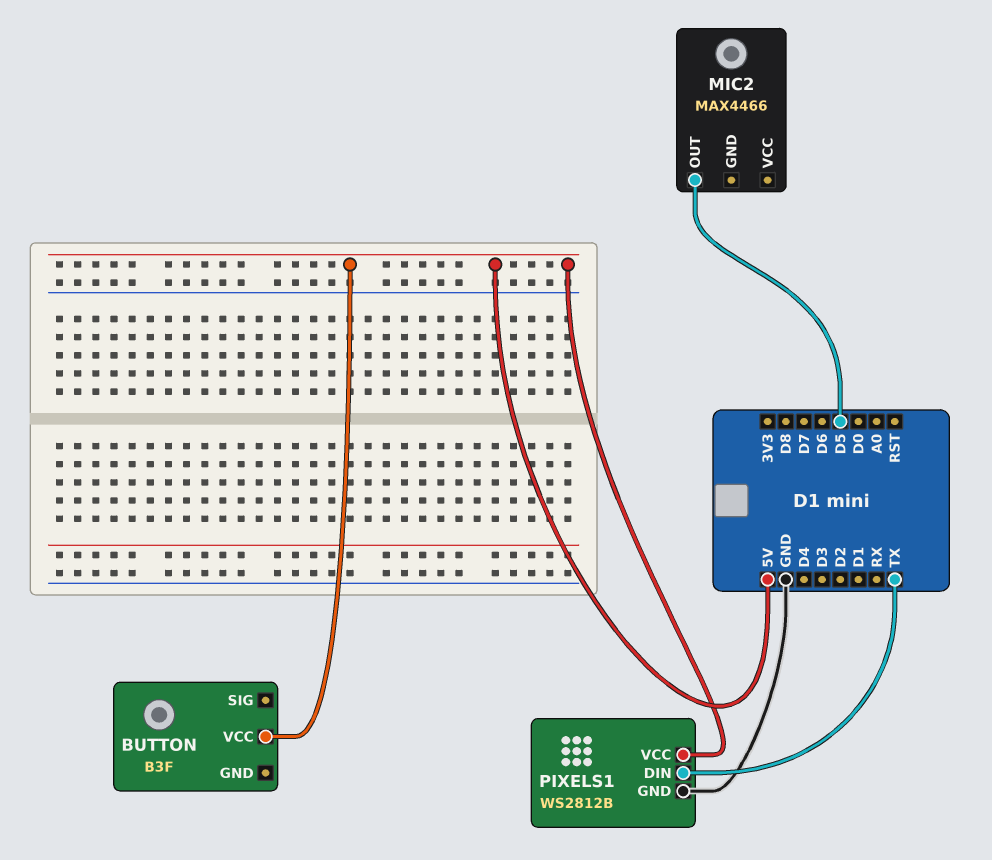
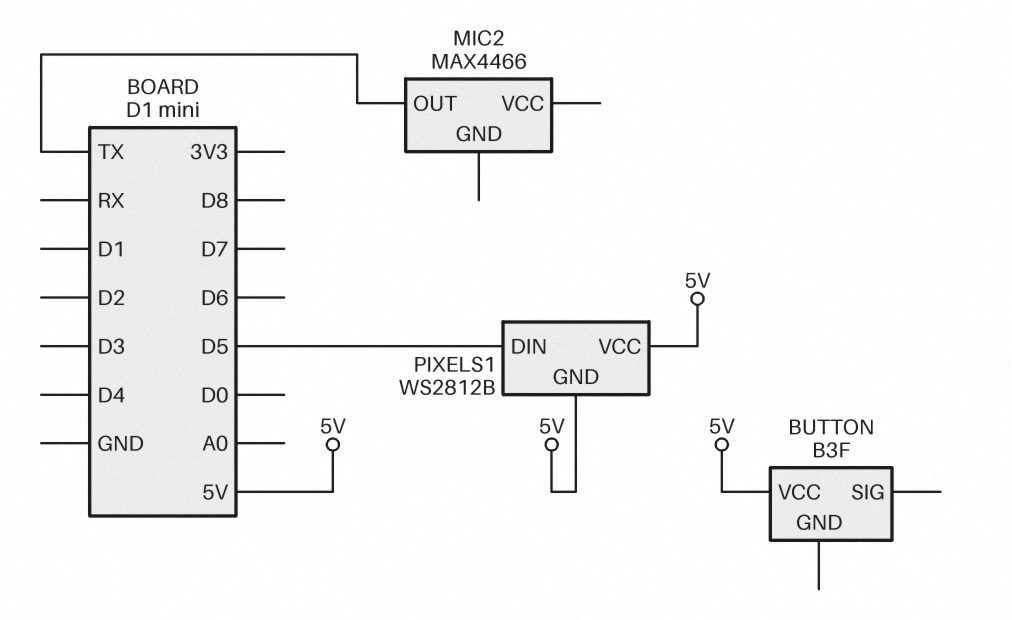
MIC2 pin OUT: D5 -> TX
PIXELS1 pin DIN: TX -> D5
PIXELS1 pin GND: GND -> 5V

